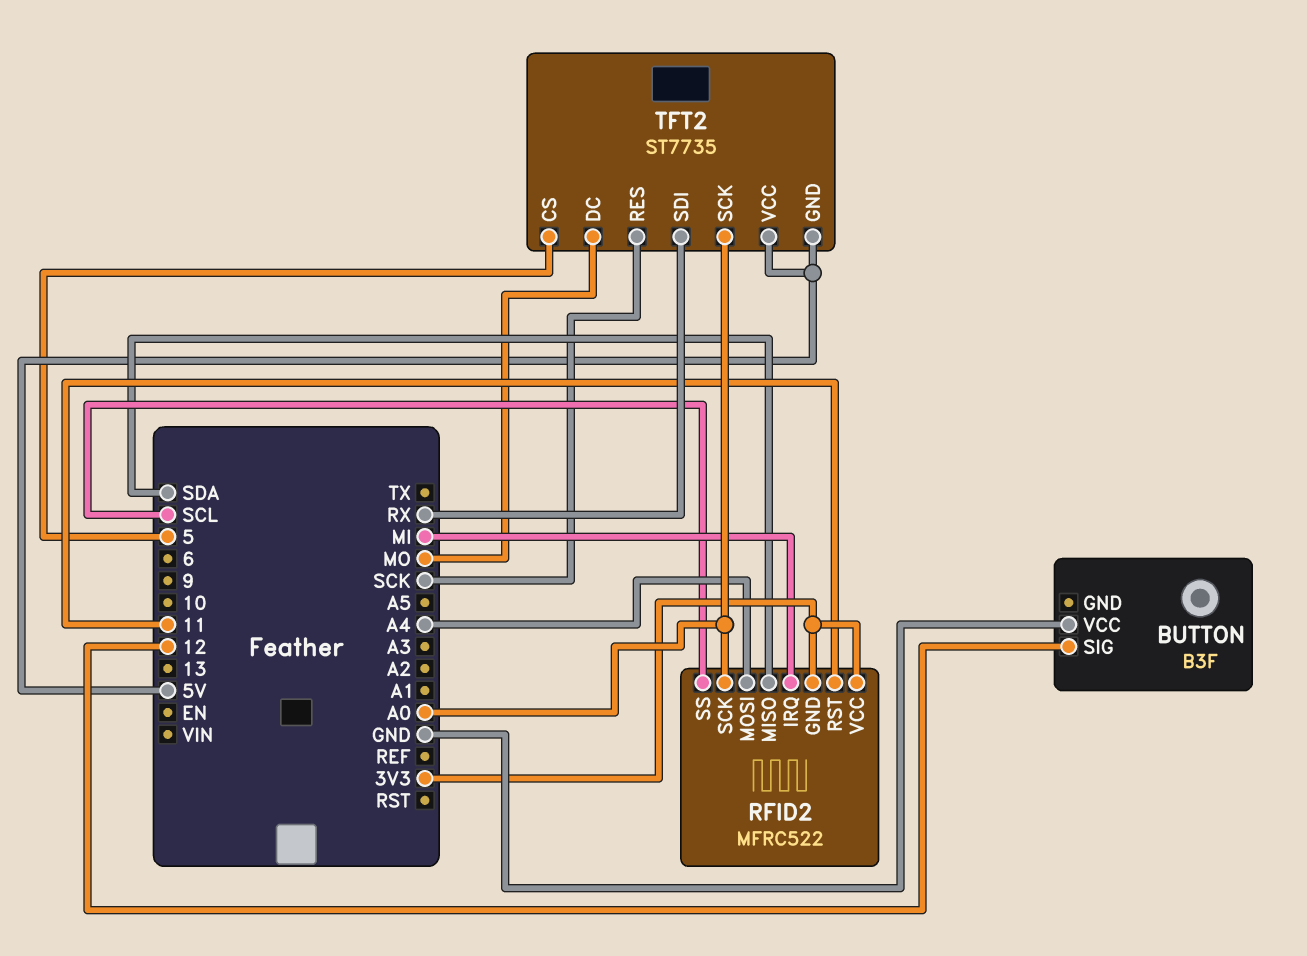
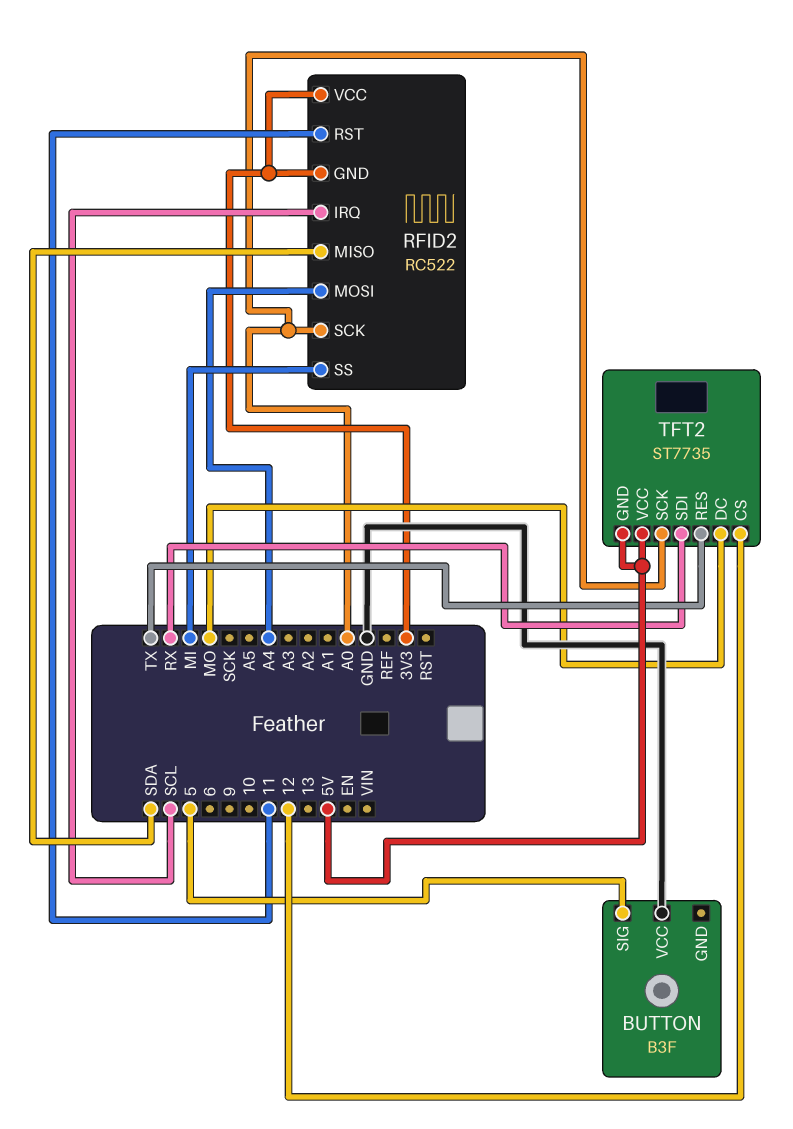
BUTTON pin SIG: 12 -> 5
RFID2: MFRC522 -> RC522
RFID2 pin IRQ: MI -> SCL
RFID2 pin SS: SCL -> MI
TFT2 pin CS: 5 -> 12
TFT2 pin RES: SCK -> TX

